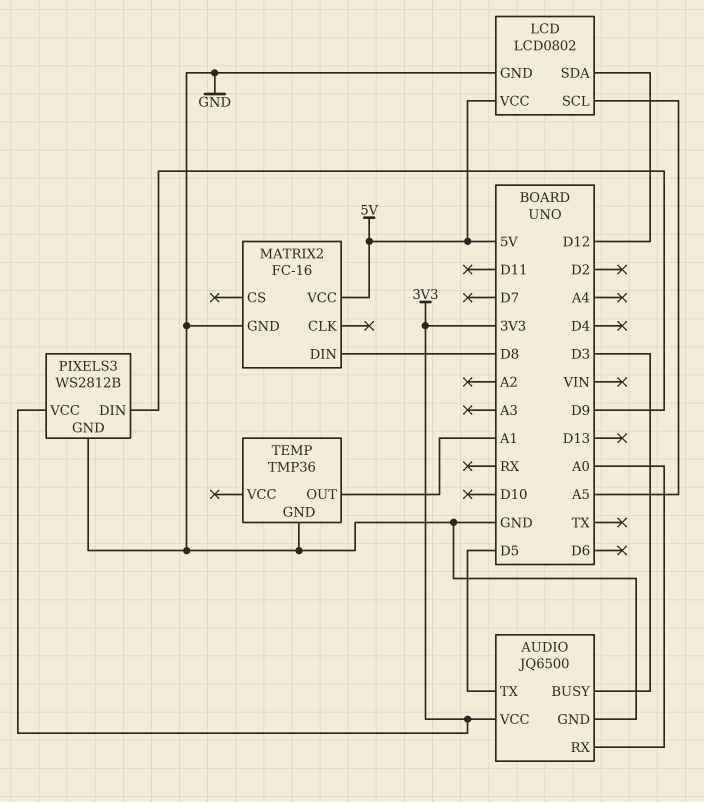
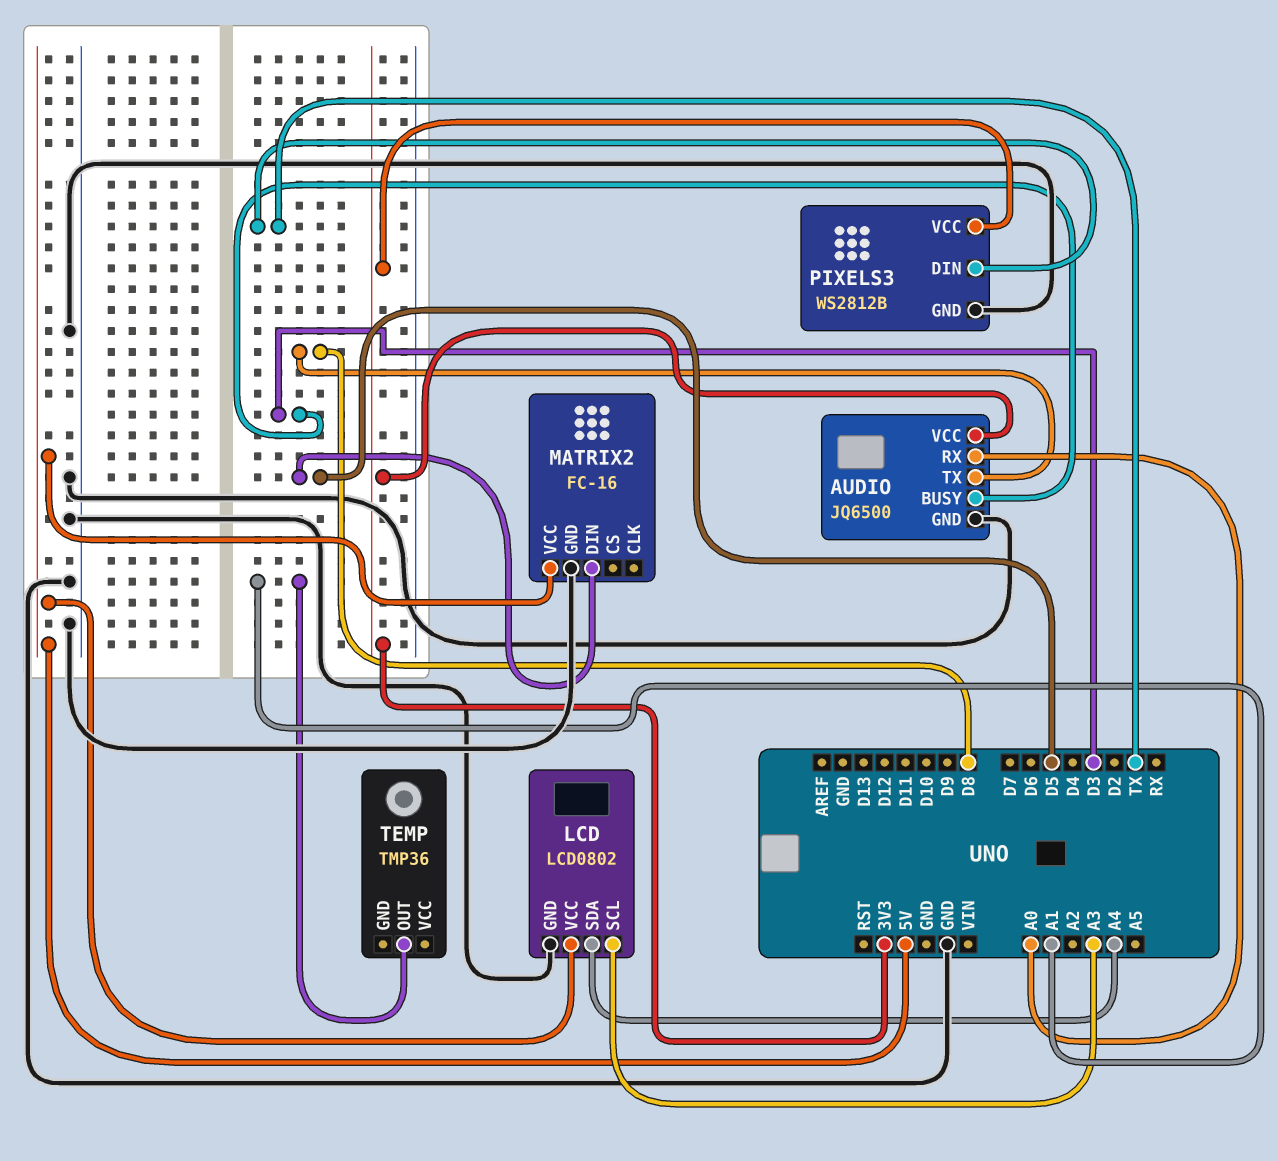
AUDIO pin TX: D5 -> D8
LCD pin SCL: A5 -> A3
LCD pin SDA: D12 -> A4
MATRIX2 pin DIN: D8 -> D5
PIXELS3 pin DIN: D9 -> TX
TEMP pin GND: GND -> none

